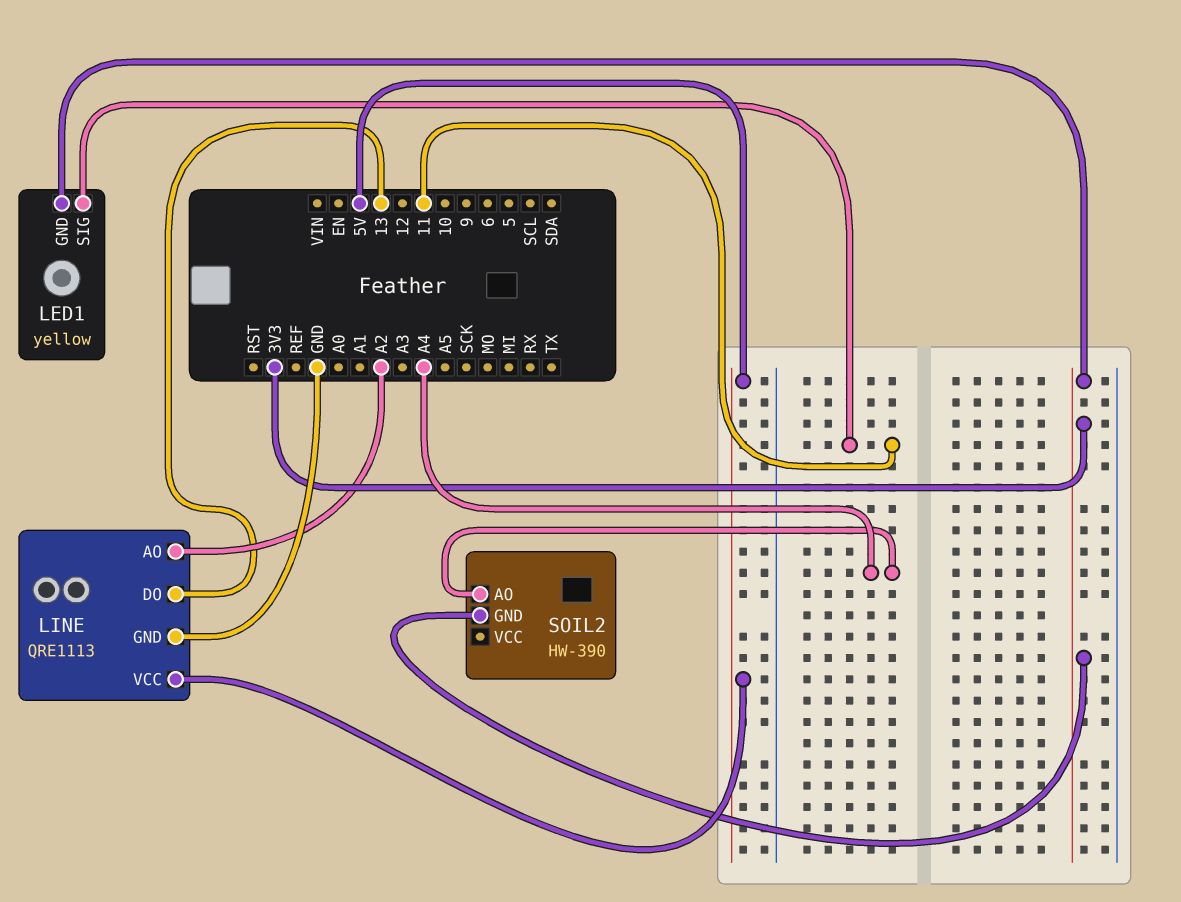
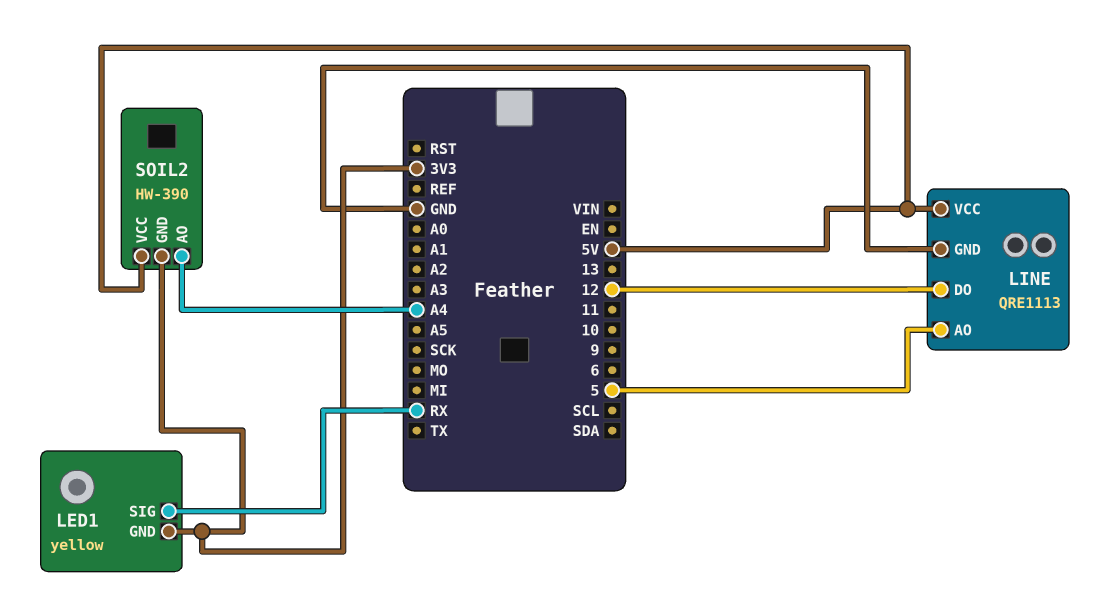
LED1 pin SIG: 11 -> RX
LINE pin AO: A2 -> 5
LINE pin DO: 13 -> 12
SOIL2 pin VCC: none -> 5V

